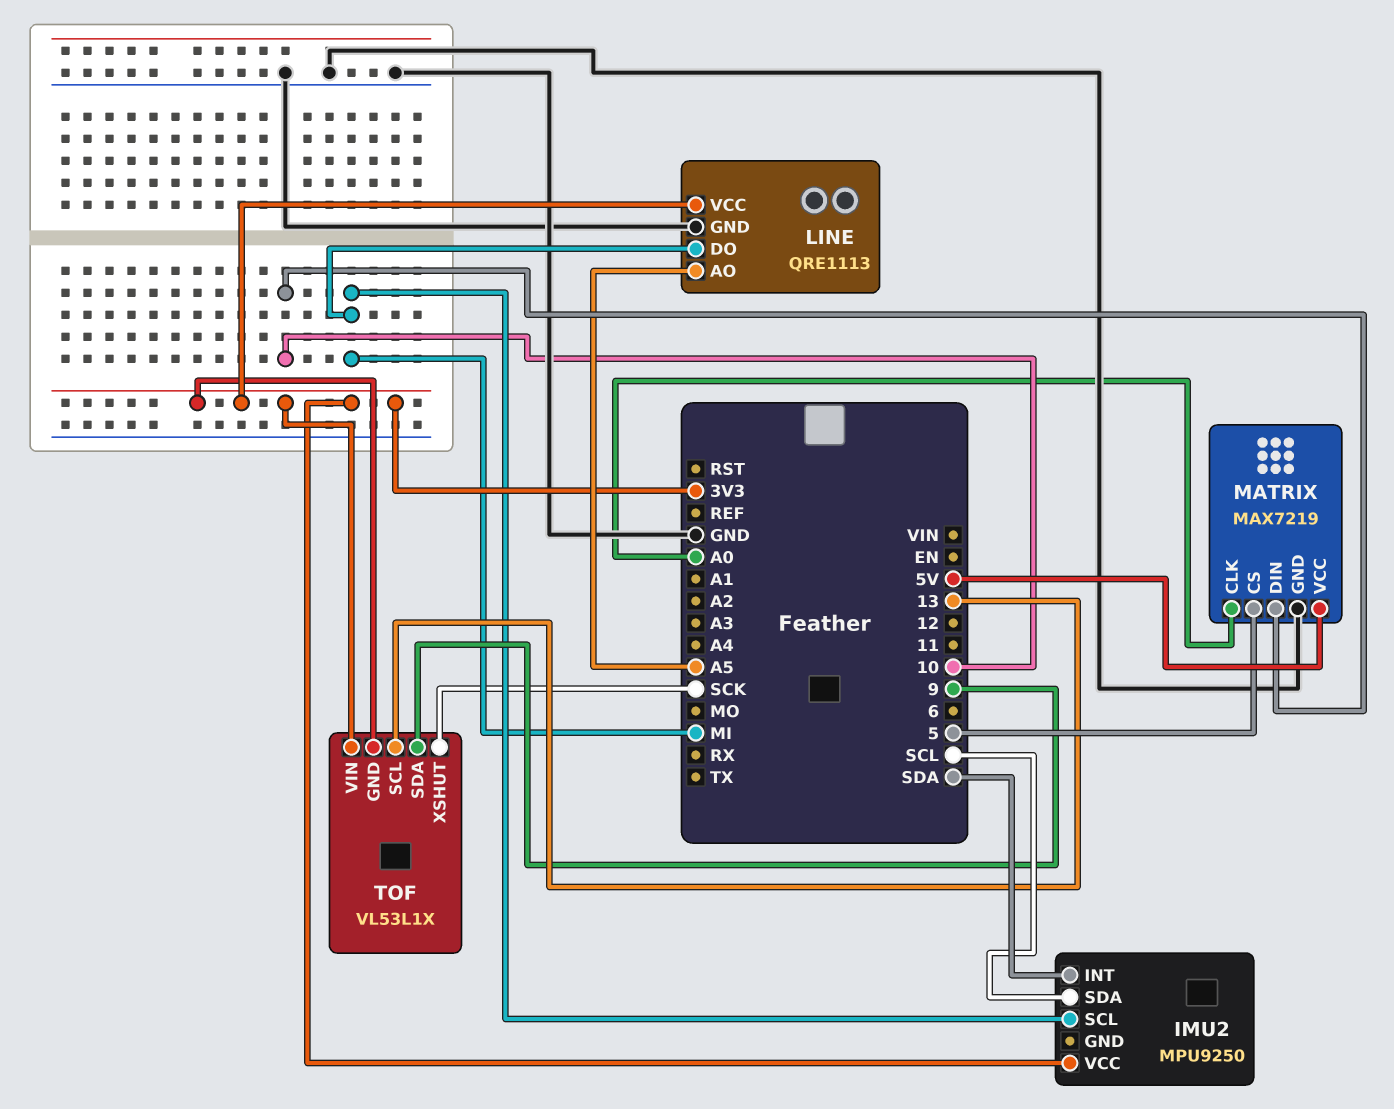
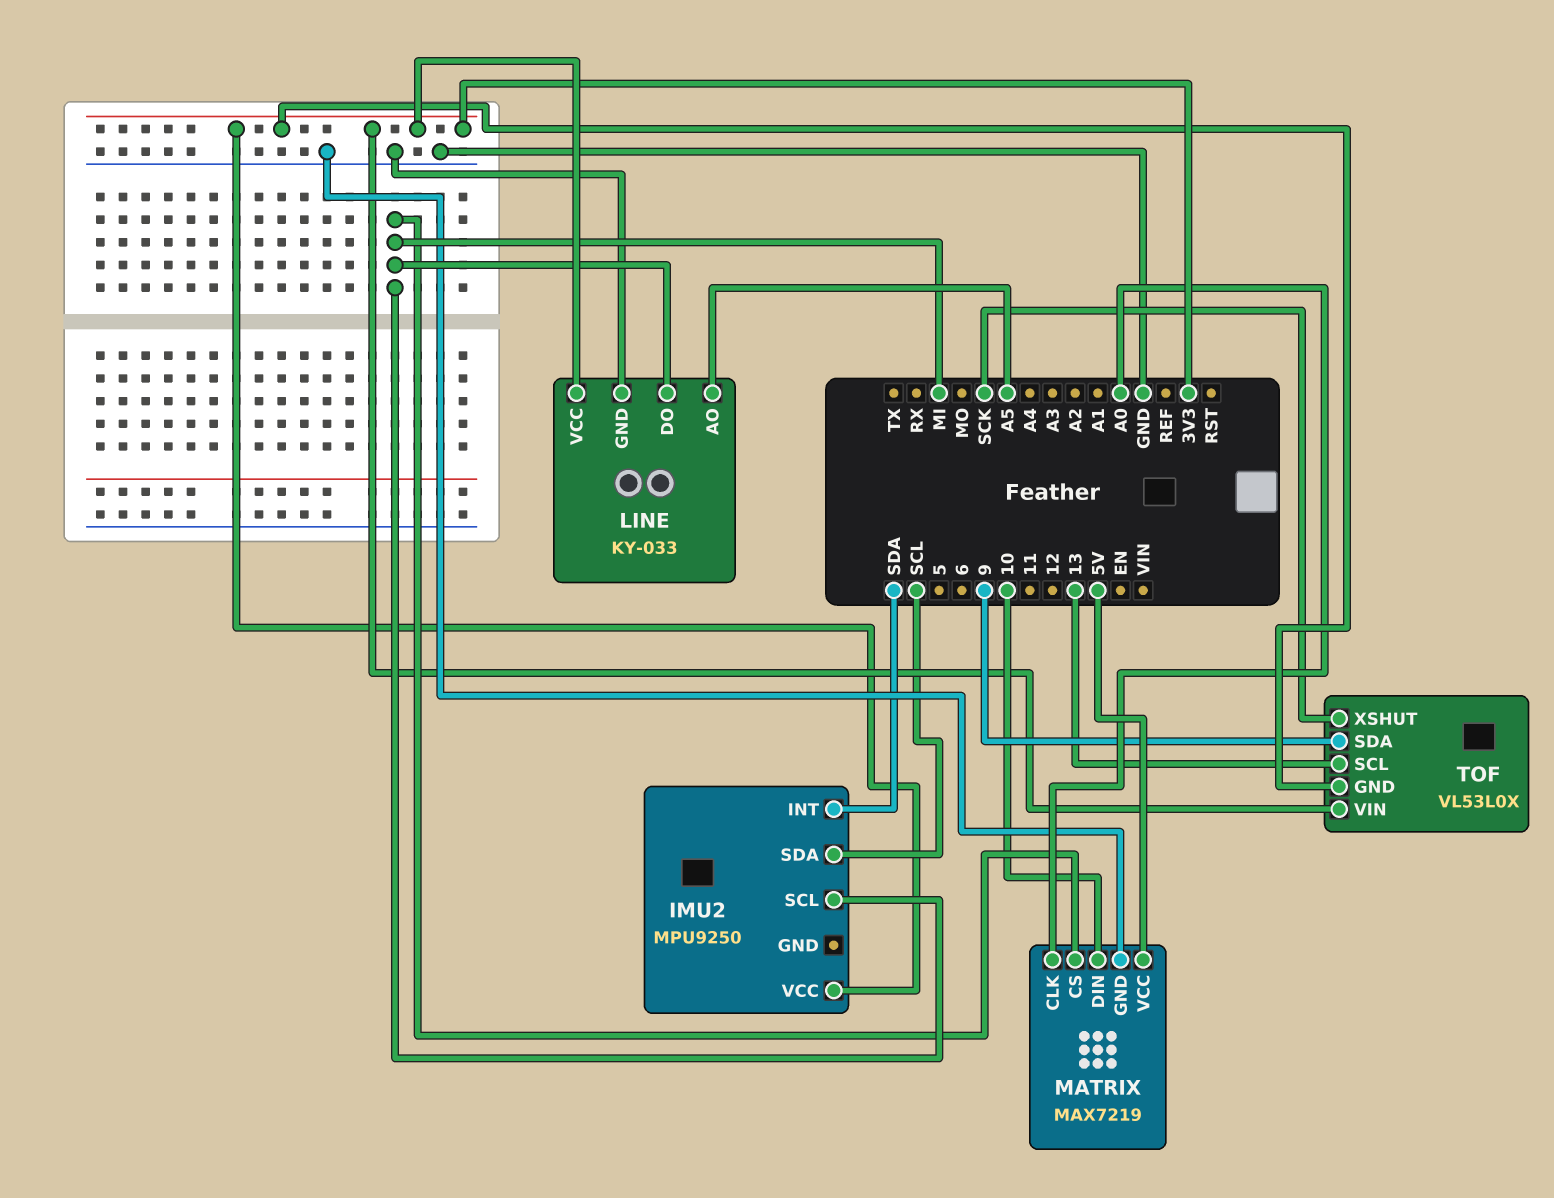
LINE: QRE1113 -> KY-033
MATRIX pin CS: 5 -> MI
TOF: VL53L1X -> VL53L0X

